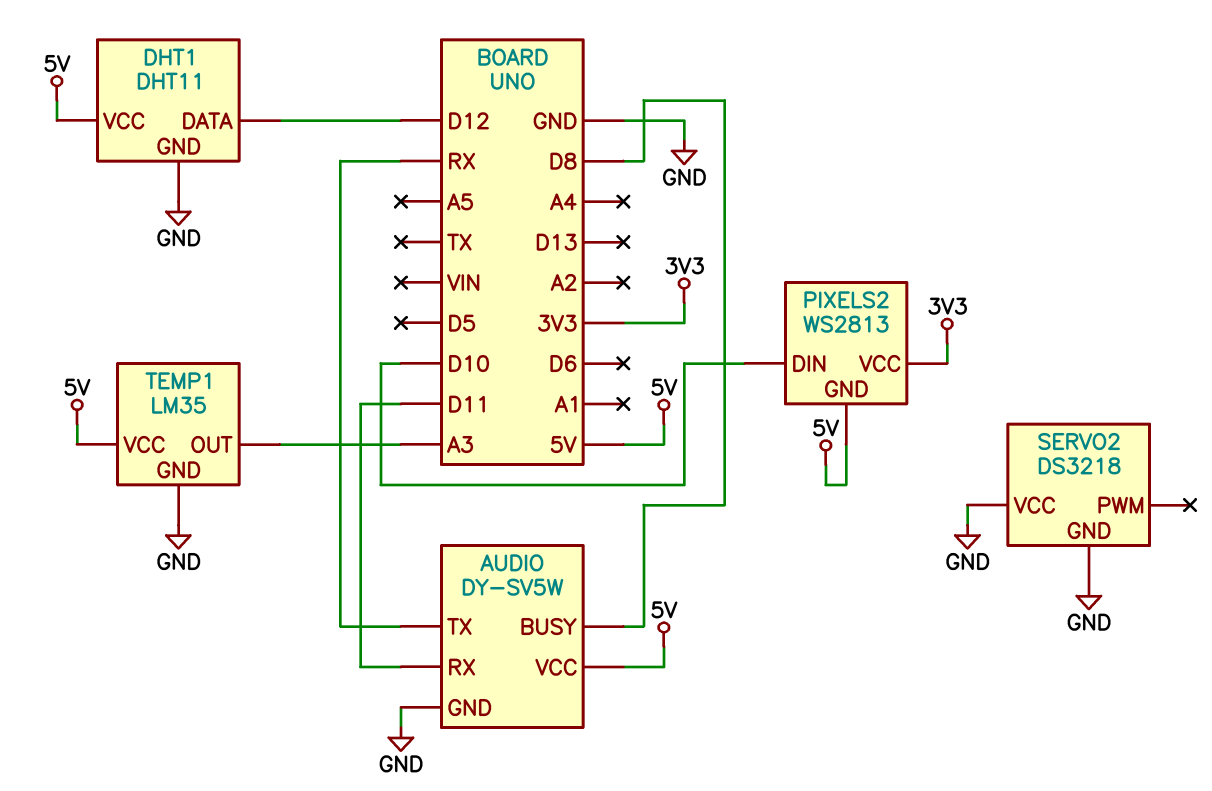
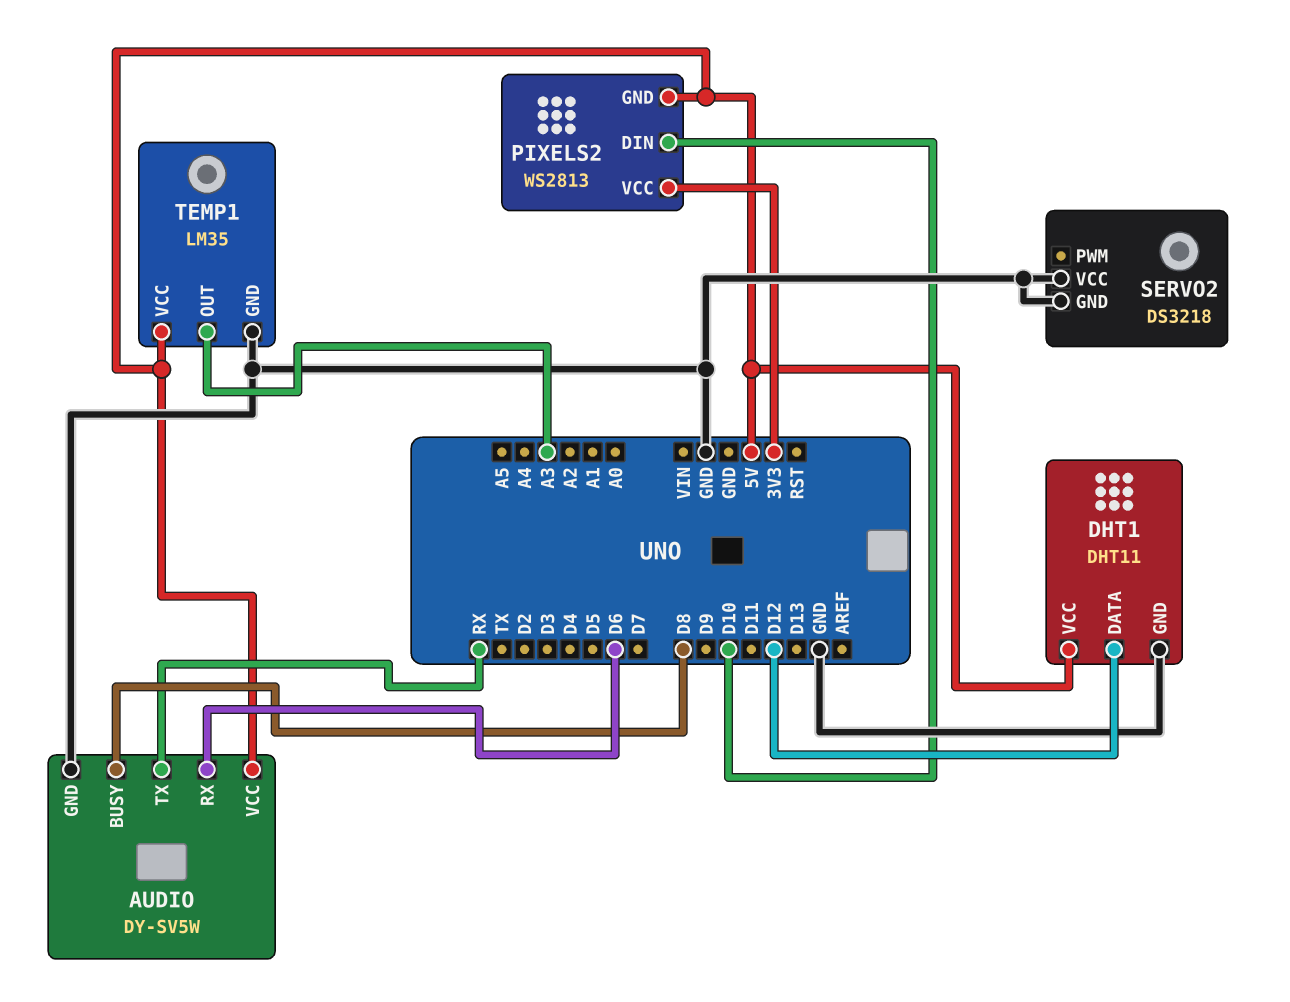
AUDIO pin RX: D11 -> D6

